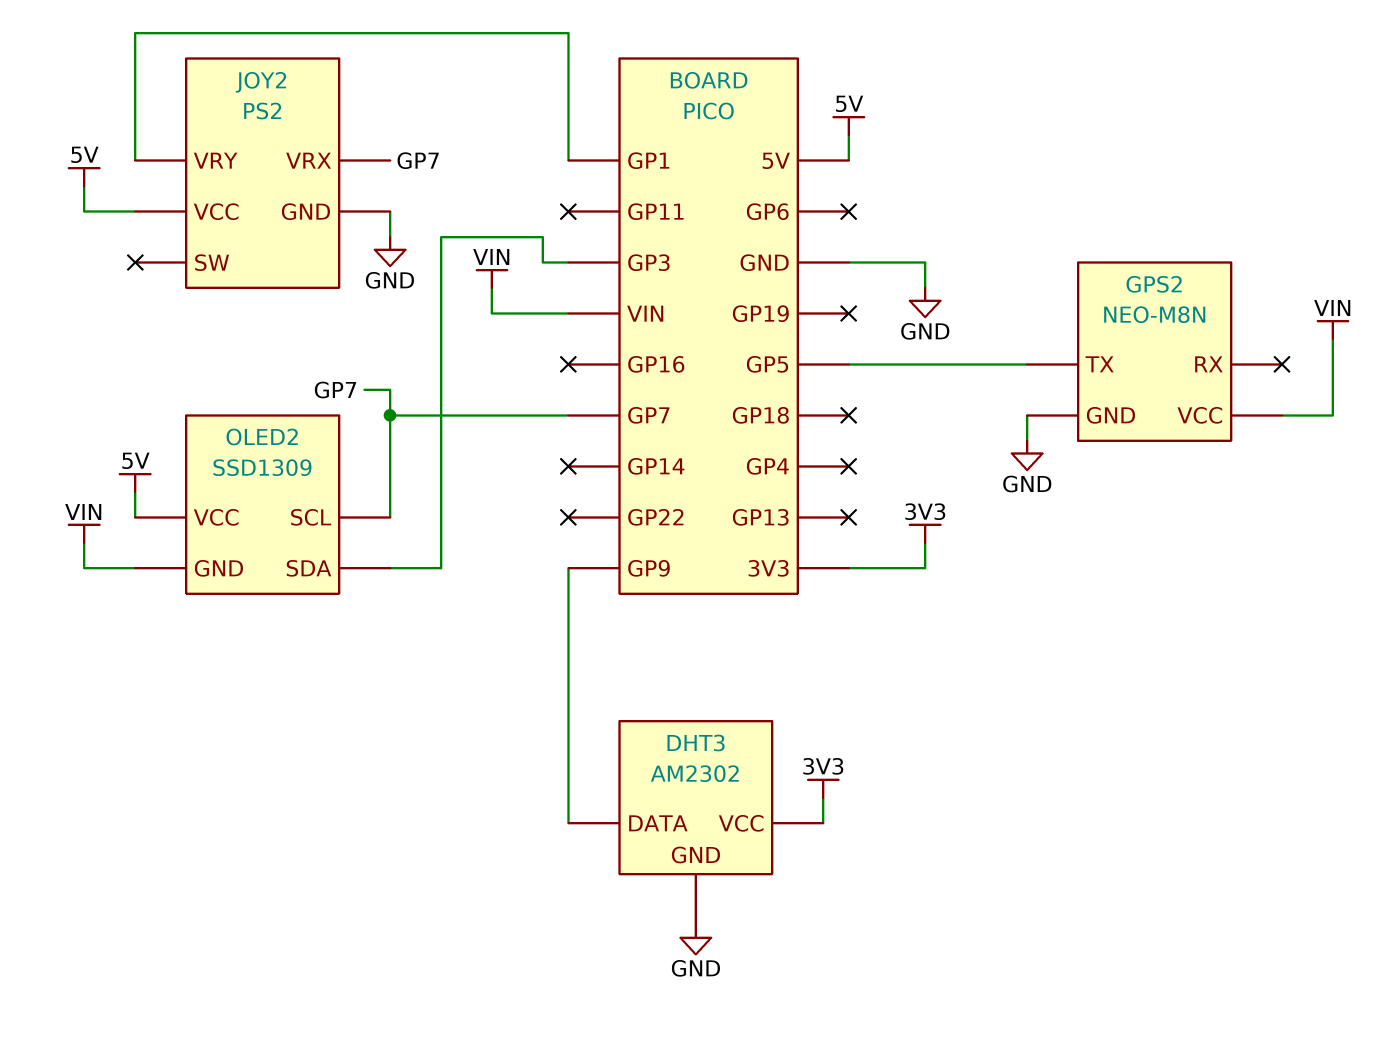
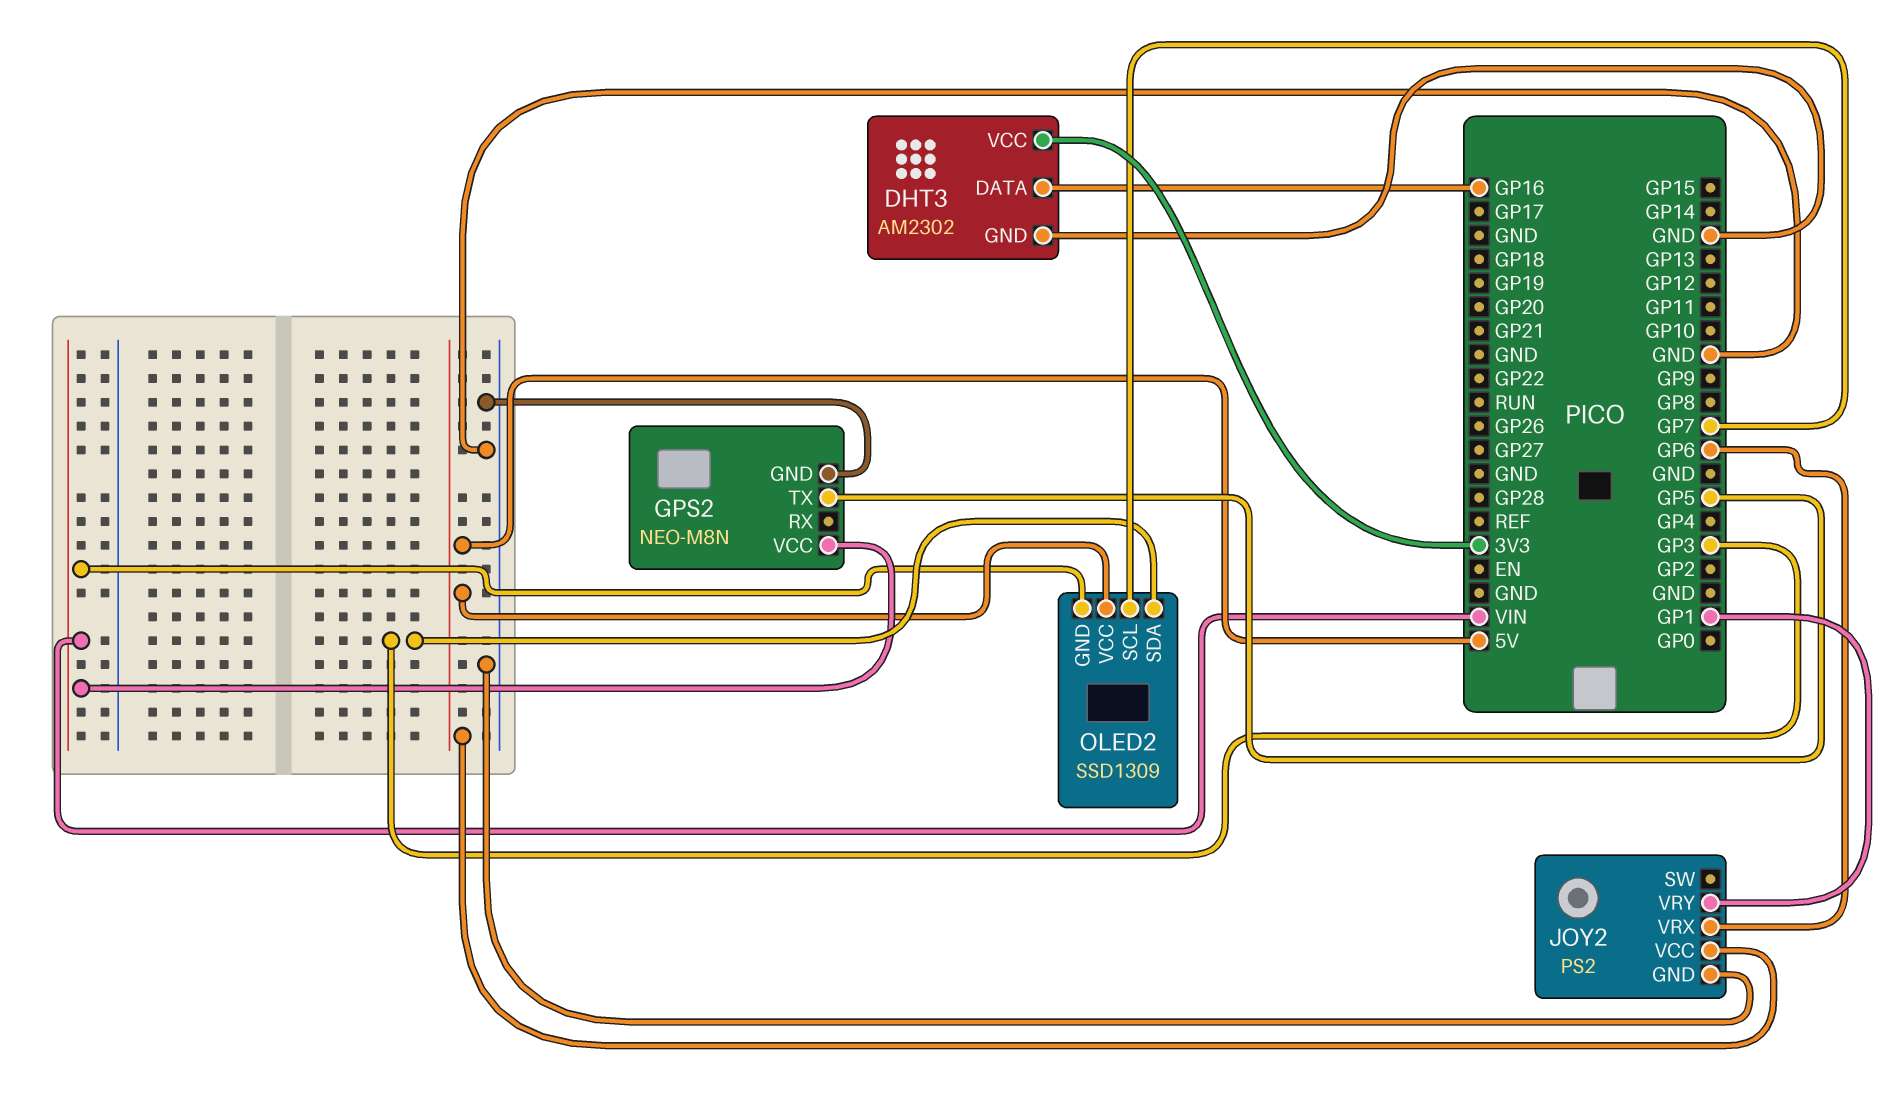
DHT3 pin DATA: GP9 -> GP16
JOY2 pin VRX: GP7 -> GP6

